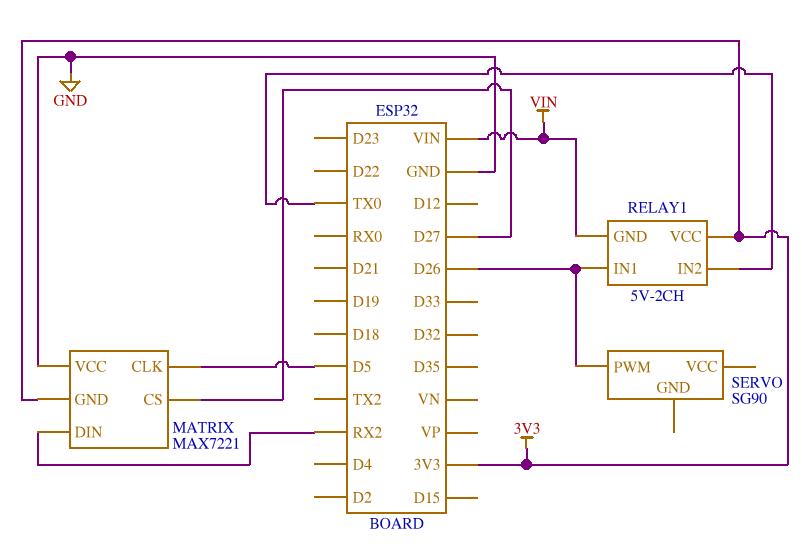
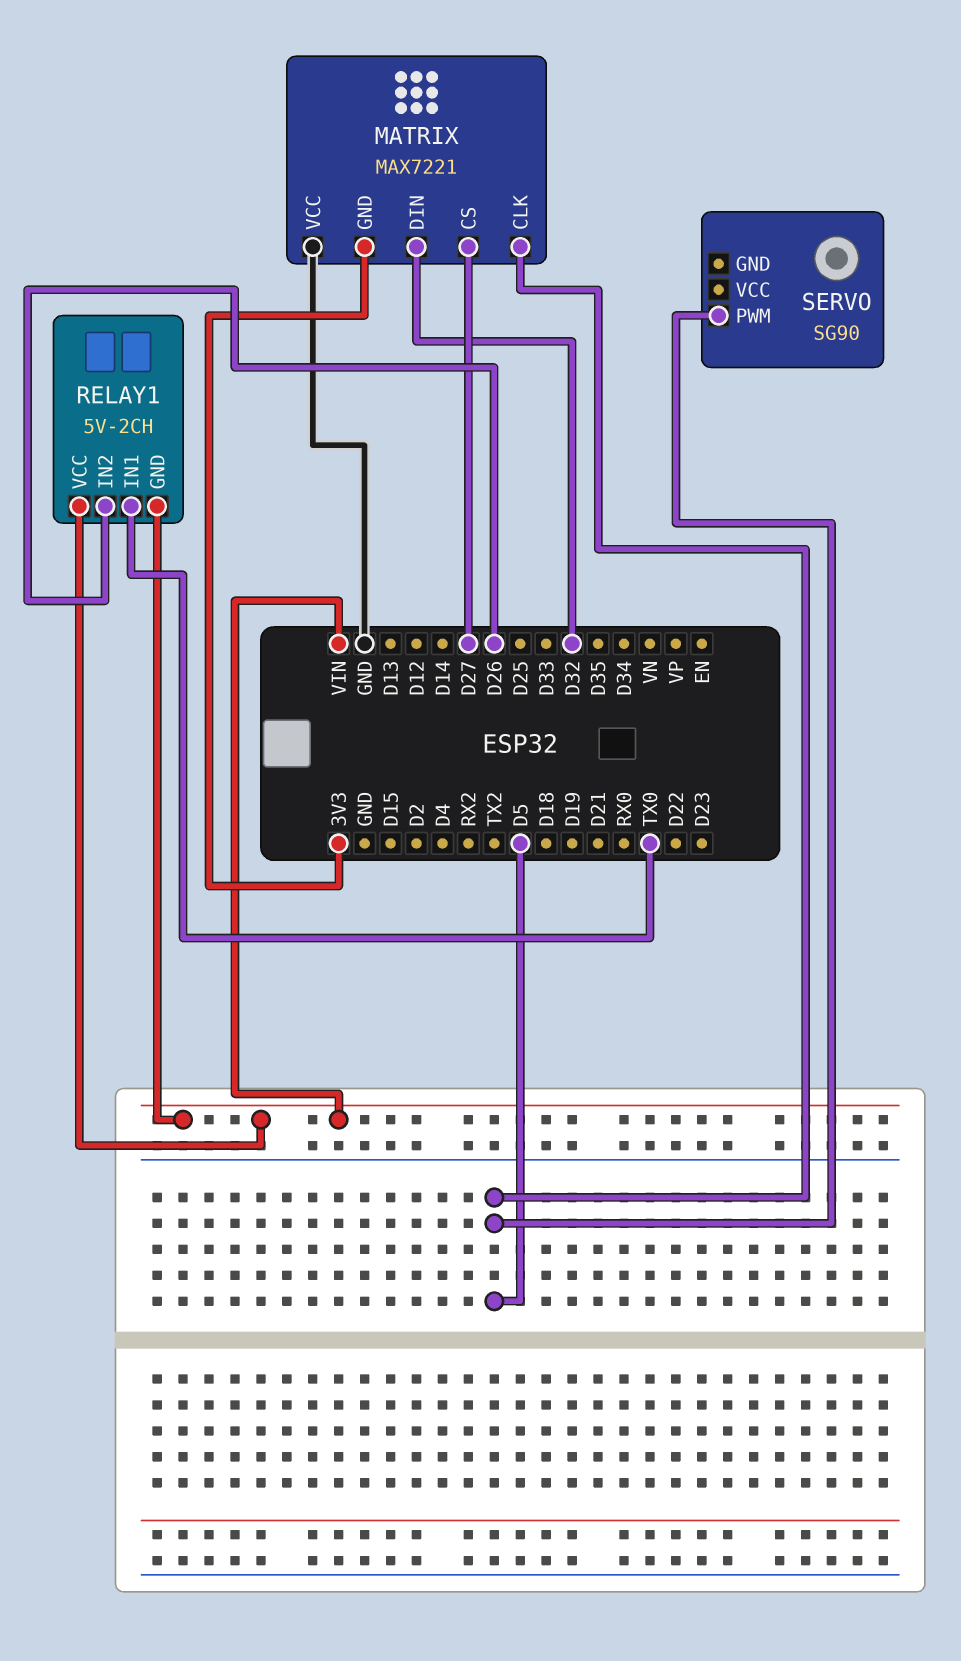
MATRIX pin DIN: RX2 -> D32
RELAY1 pin IN1: D26 -> TX0
RELAY1 pin IN2: TX0 -> D26
RELAY1 pin VCC: 3V3 -> VIN
SERVO pin PWM: D26 -> D5

